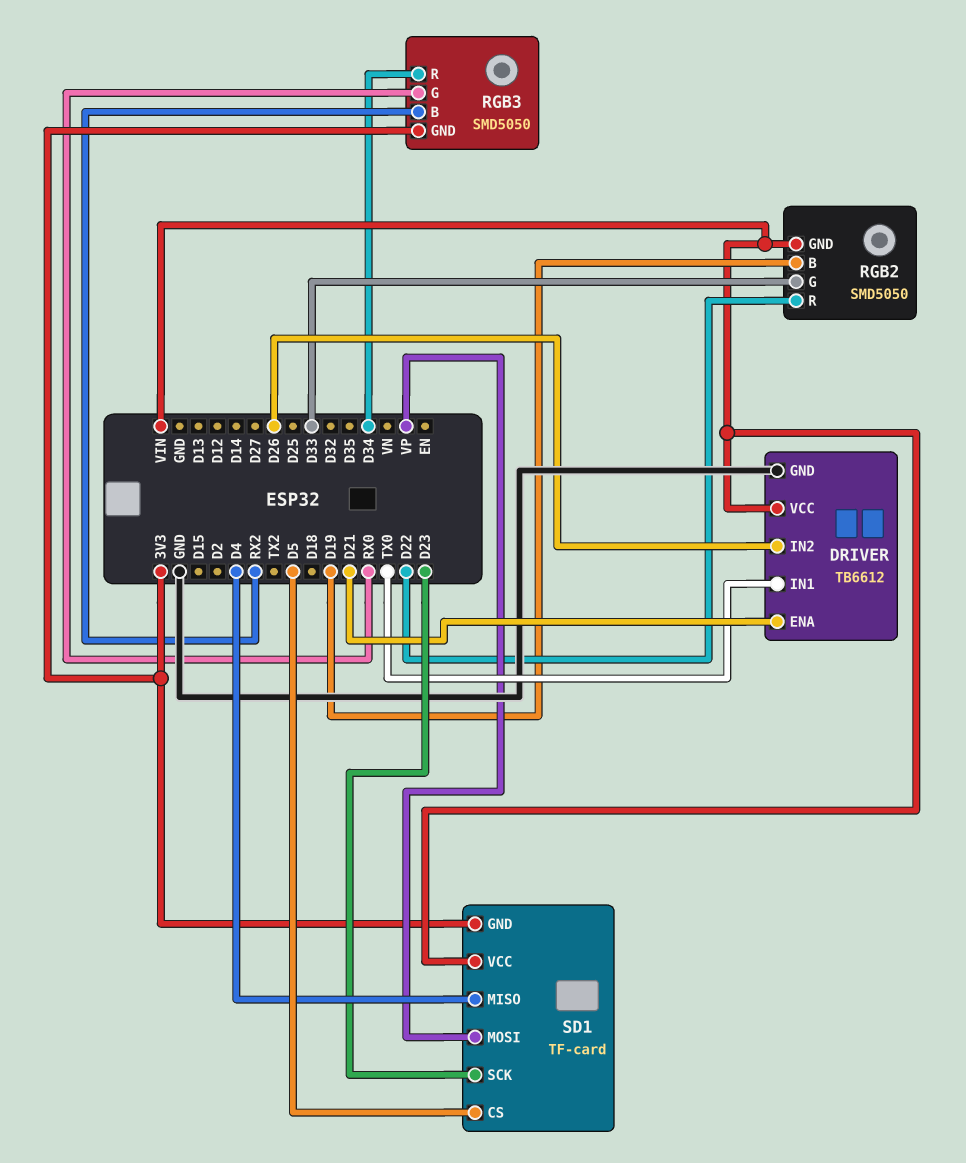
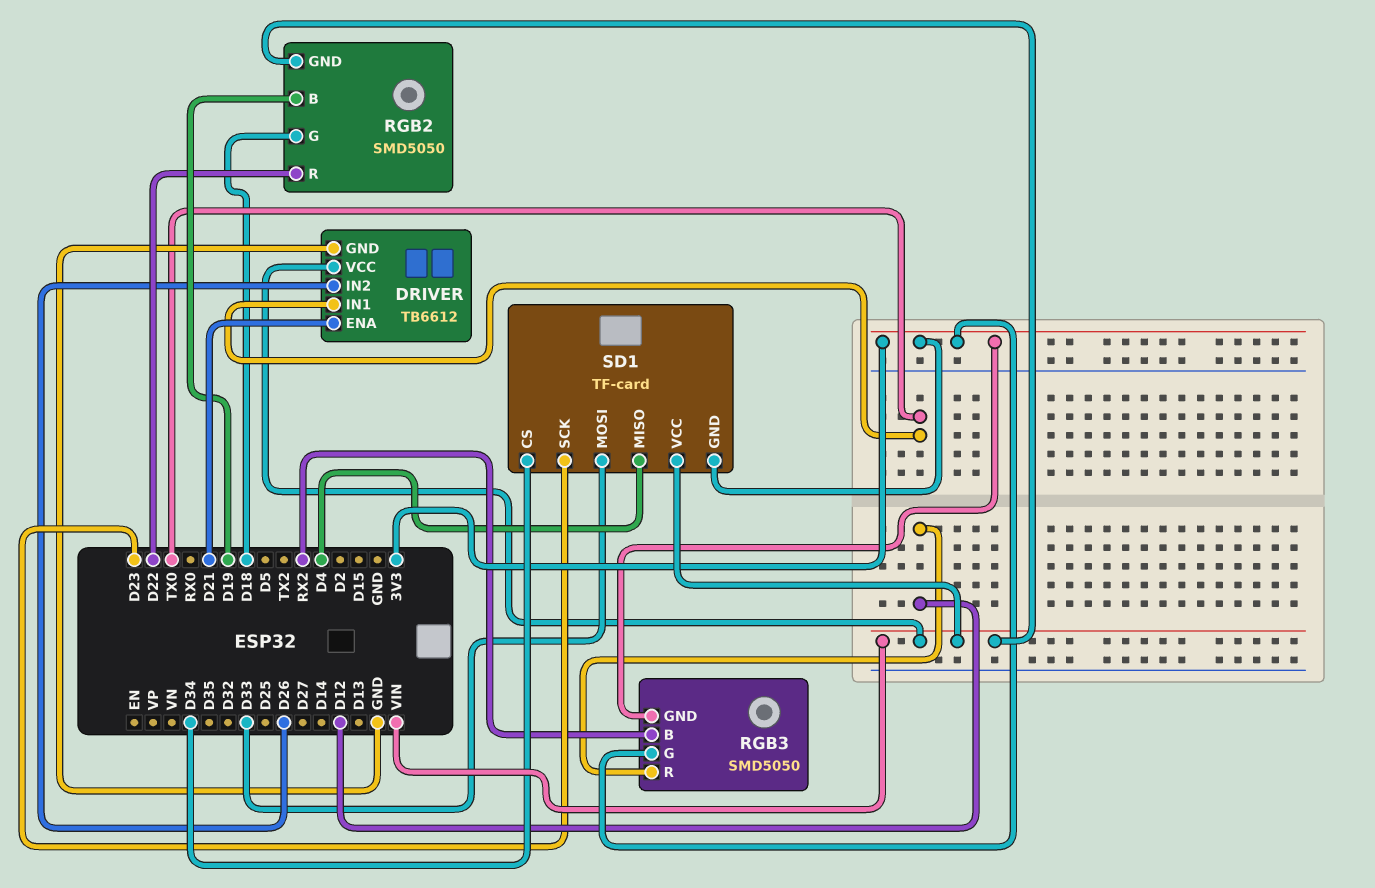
RGB2 pin G: D33 -> D18
RGB3 pin G: RX0 -> 3V3
RGB3 pin R: D34 -> D12
SD1 pin CS: D5 -> D34
SD1 pin MOSI: VP -> D33

